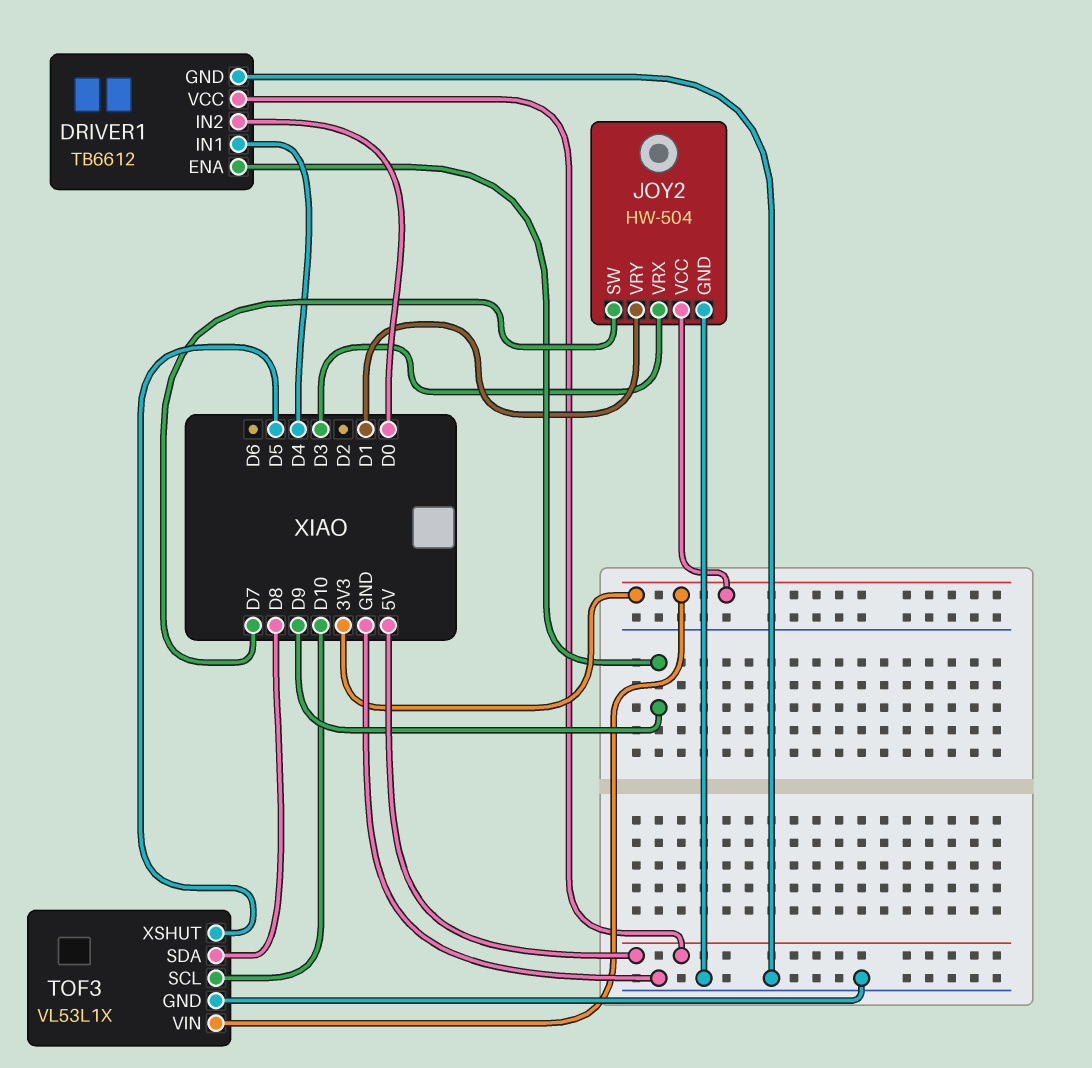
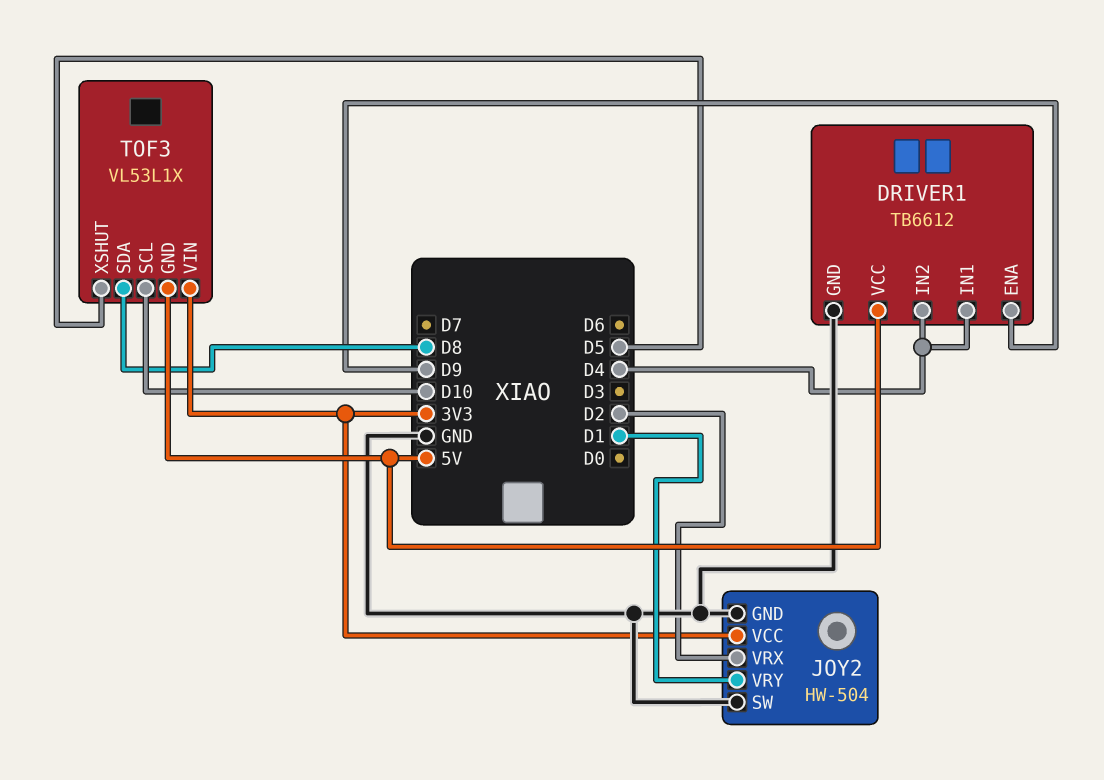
DRIVER1 pin IN2: D0 -> D4
JOY2 pin SW: D7 -> GND
JOY2 pin VRX: D3 -> D2
TOF3 pin GND: GND -> 5V

